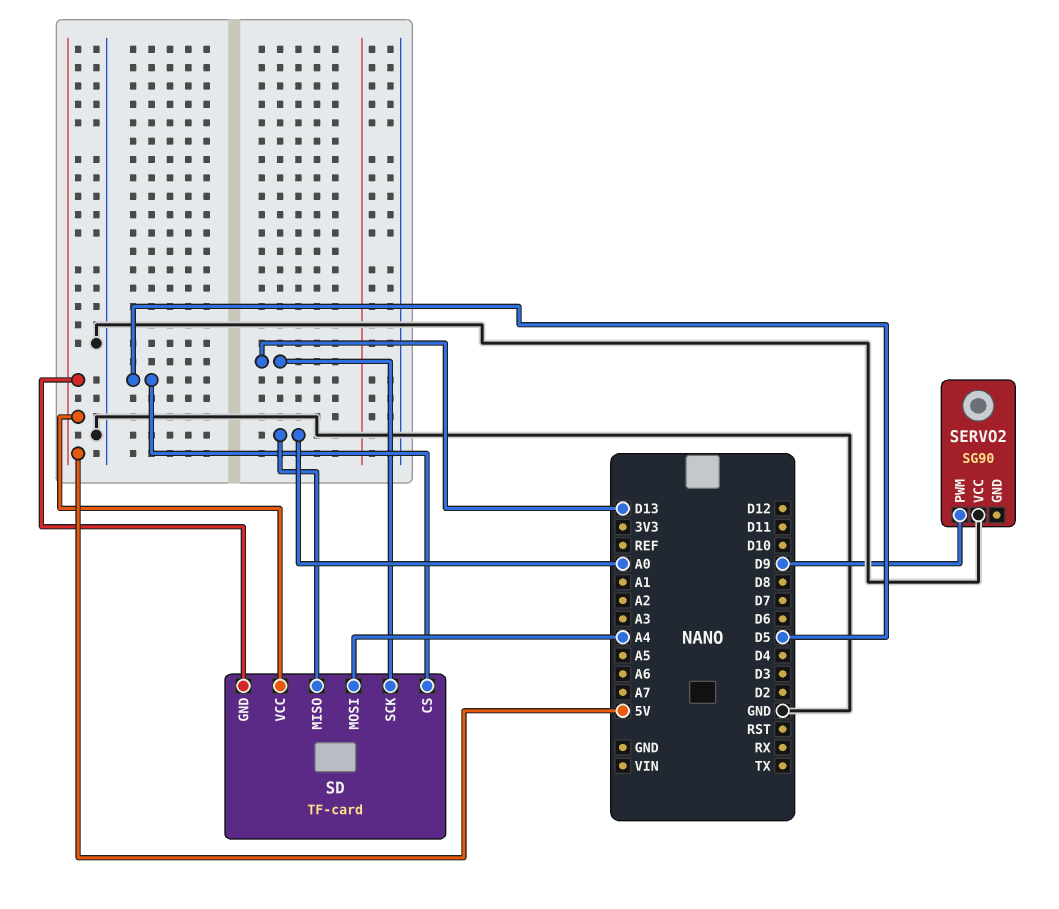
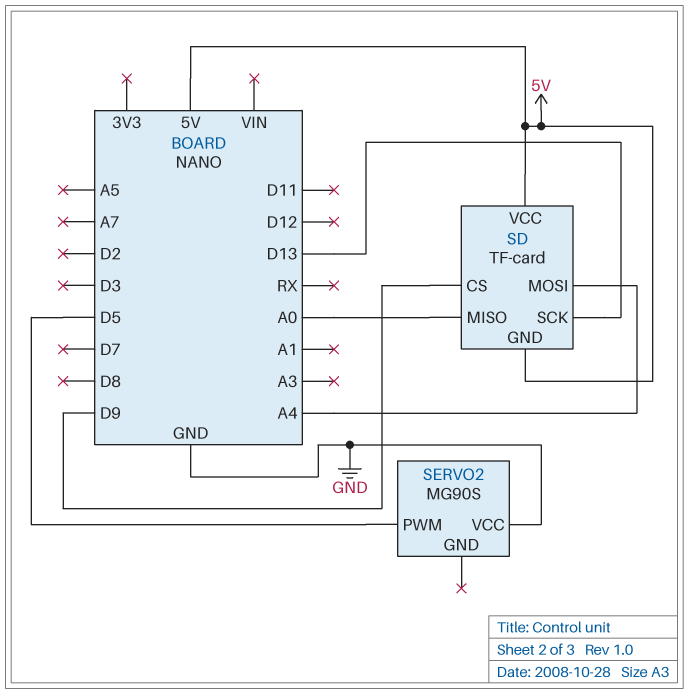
SD pin CS: D5 -> D9
SERVO2: SG90 -> MG90S
SERVO2 pin PWM: D9 -> D5

